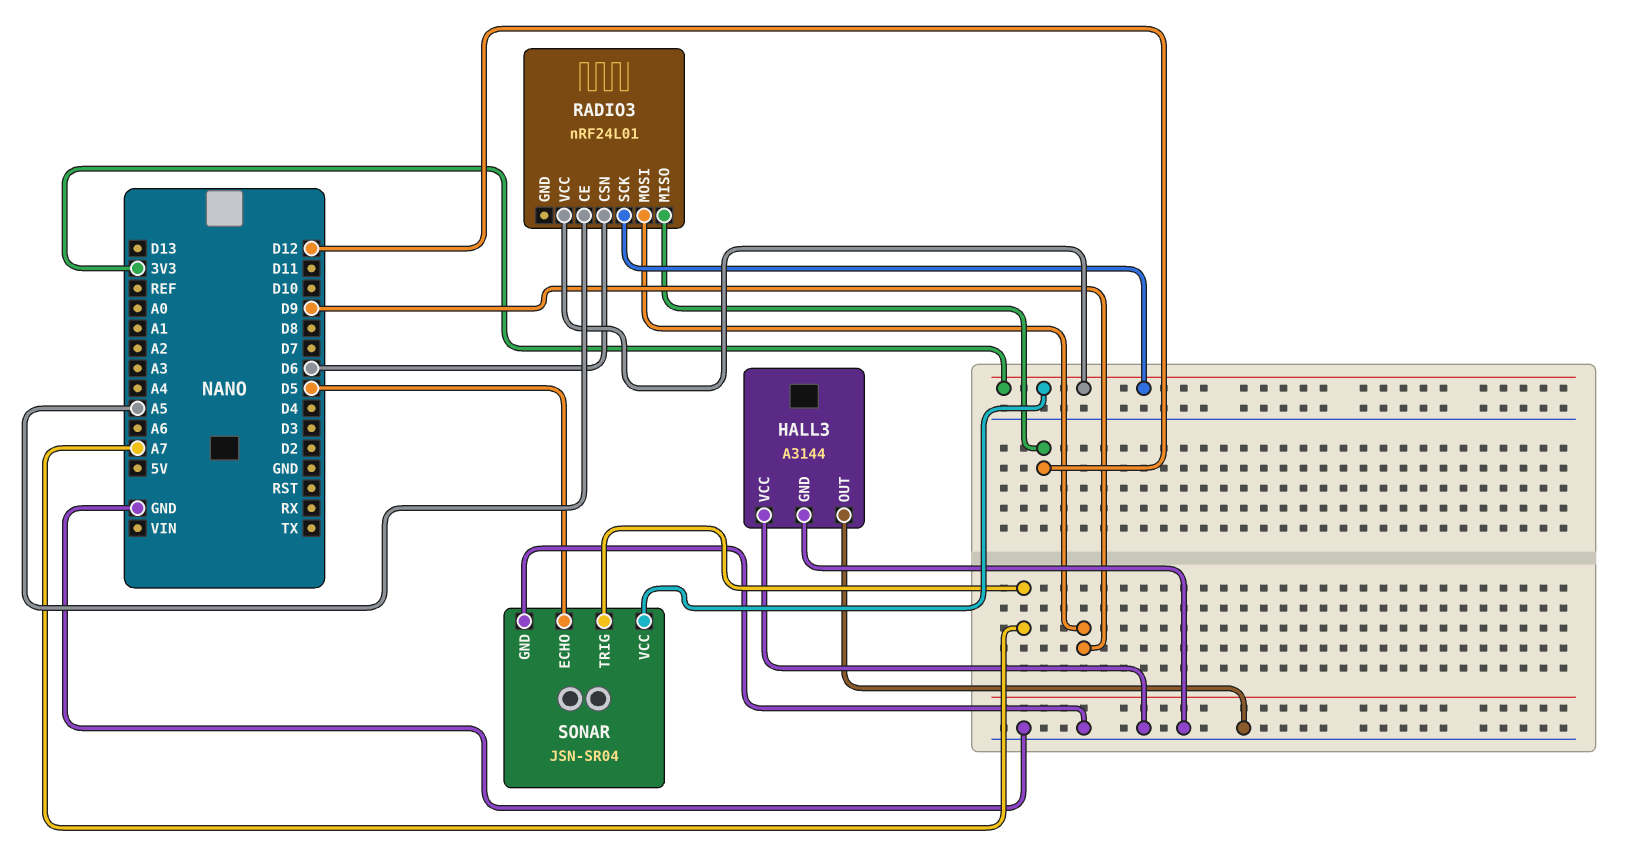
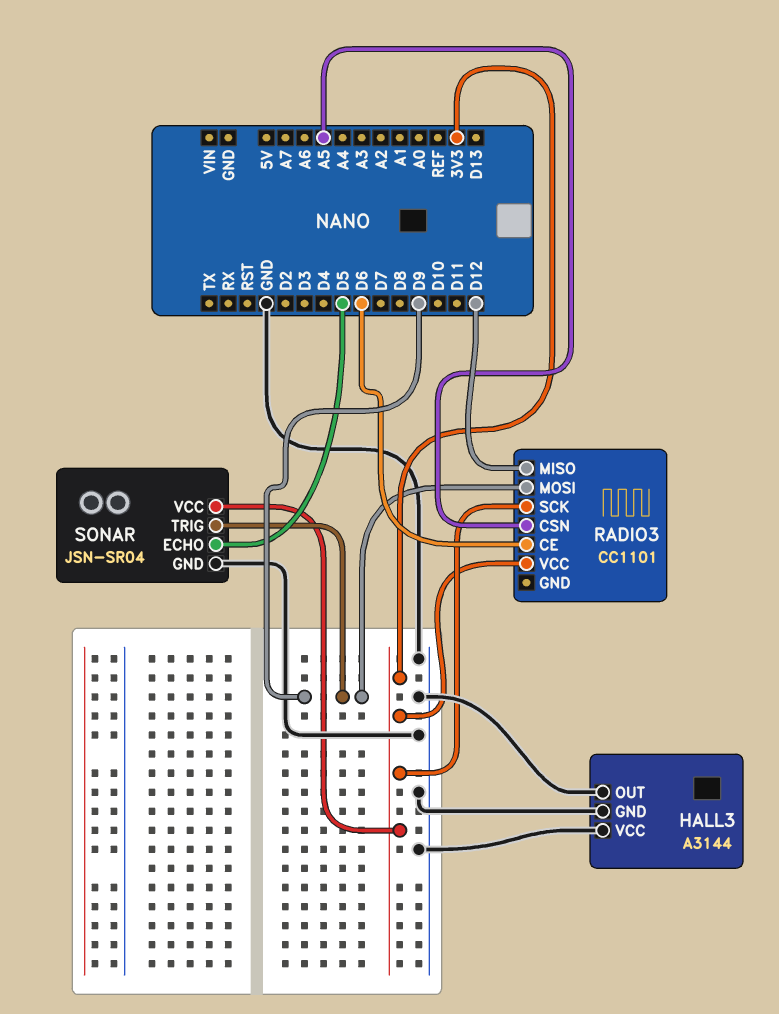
RADIO3: nRF24L01 -> CC1101
RADIO3 pin CE: A5 -> D6
RADIO3 pin CSN: D6 -> A5
SONAR pin TRIG: A7 -> D9

